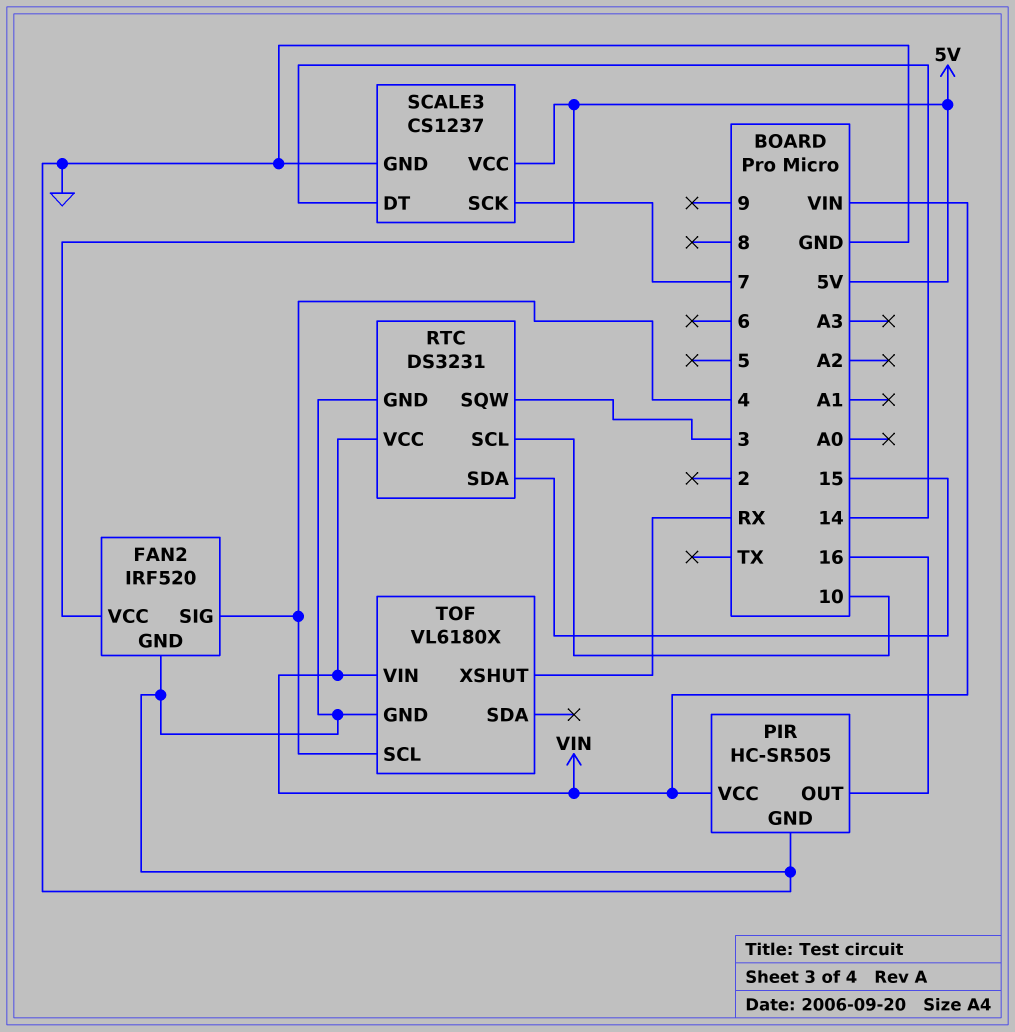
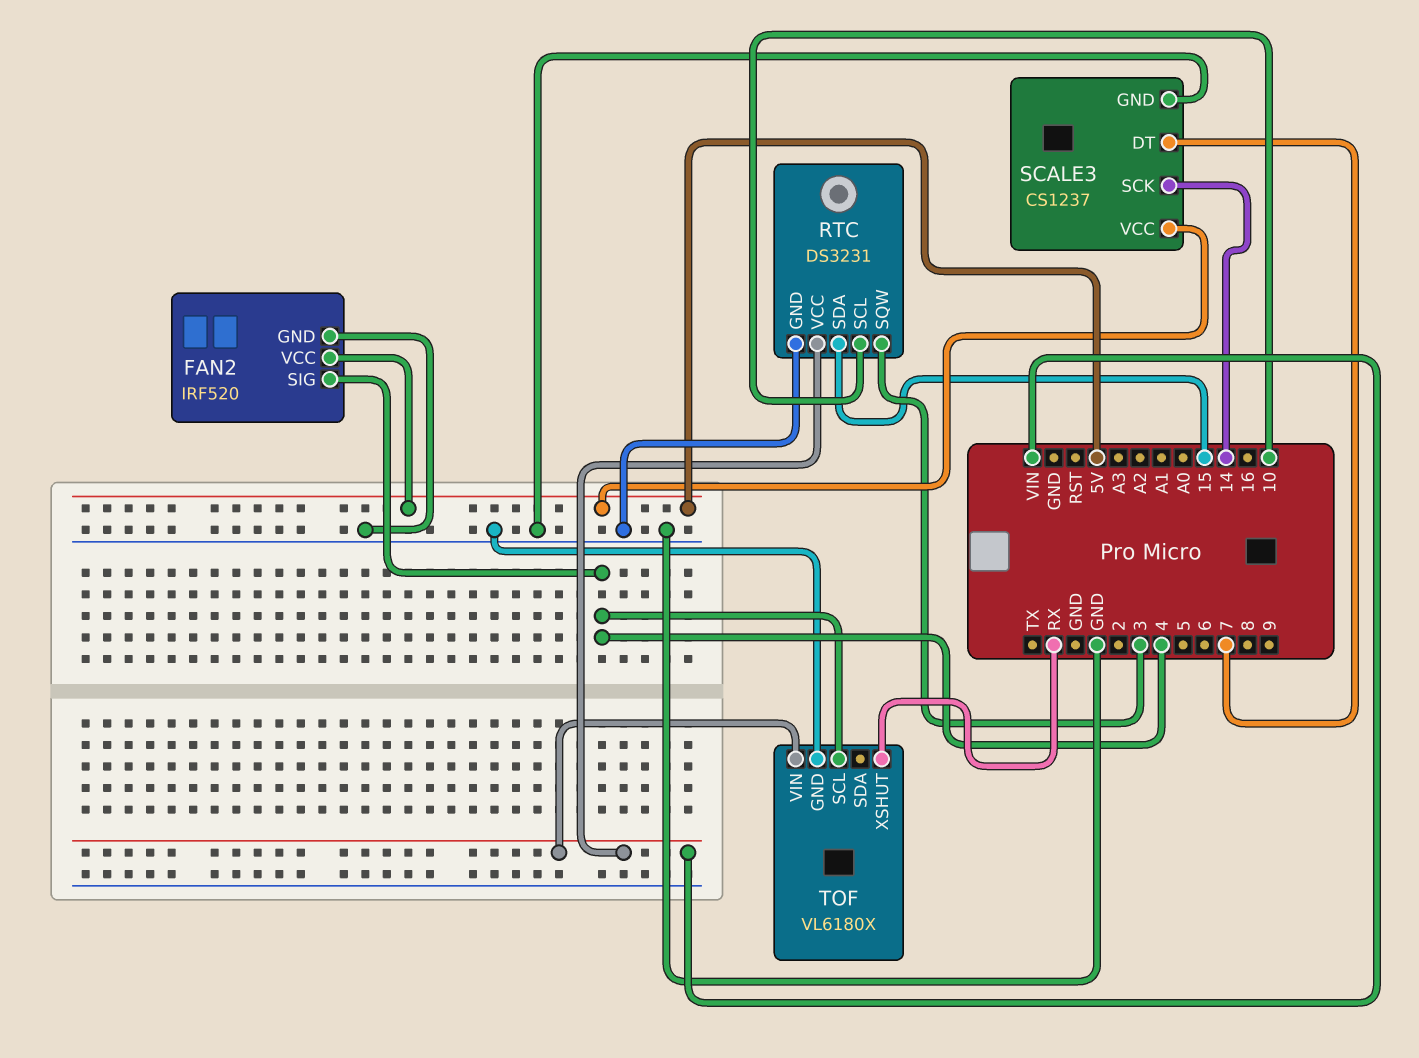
PIR: HC-SR505 -> none
PIR pin GND: GND -> none
PIR pin OUT: 16 -> none
PIR pin VCC: VIN -> none
SCALE3 pin DT: 14 -> 7
SCALE3 pin SCK: 7 -> 14

